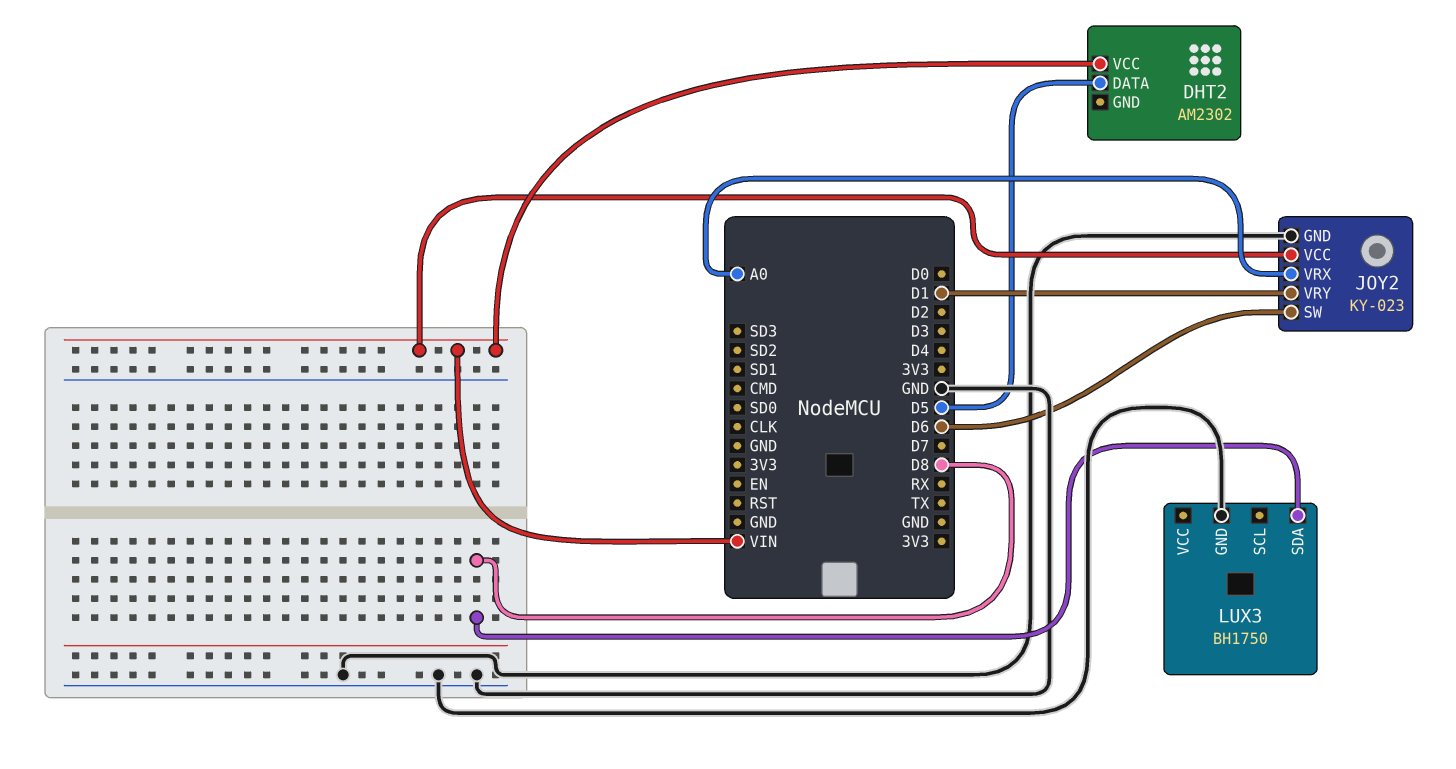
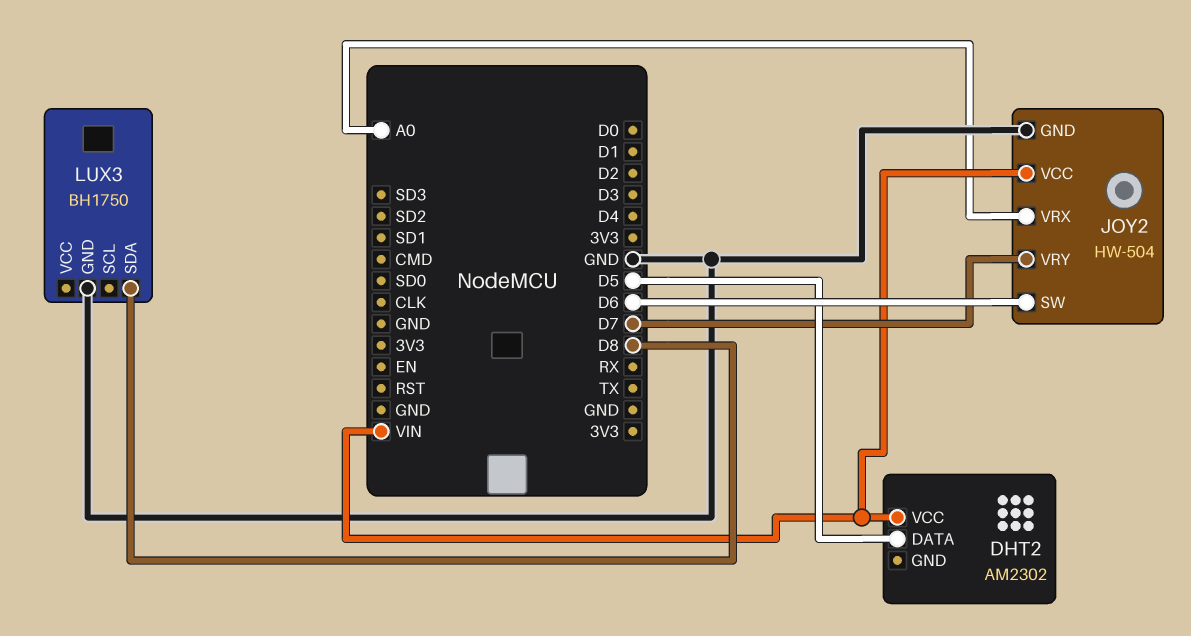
JOY2: KY-023 -> HW-504
JOY2 pin VRY: D1 -> D7

